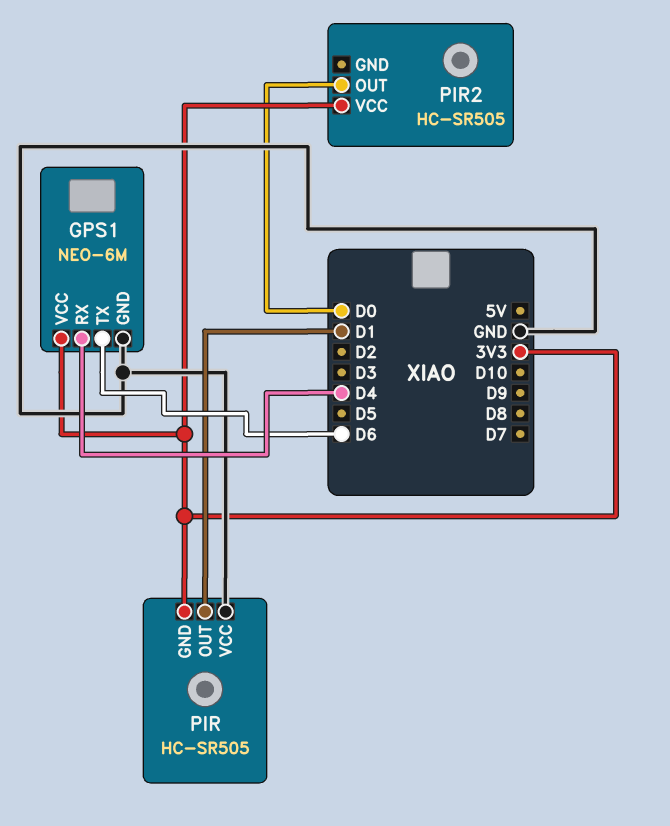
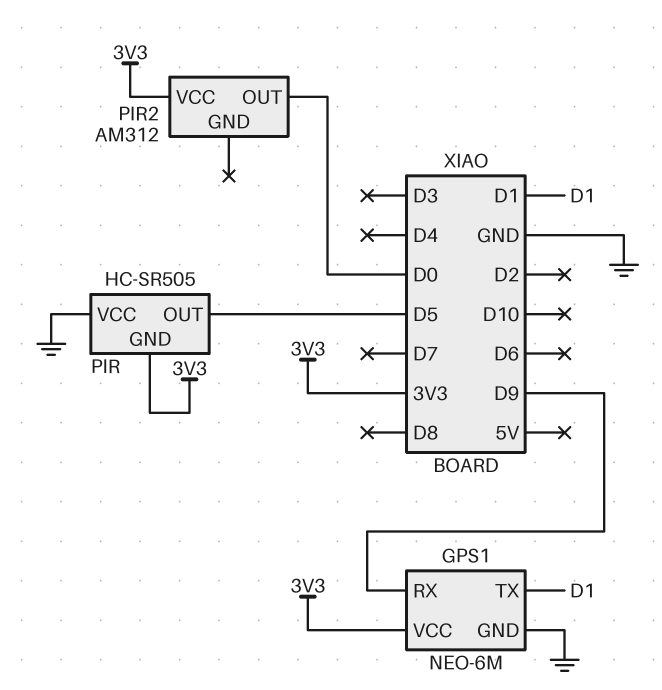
GPS1 pin RX: D4 -> D9
GPS1 pin TX: D6 -> D1
PIR pin OUT: D1 -> D5
PIR2: HC-SR505 -> AM312

